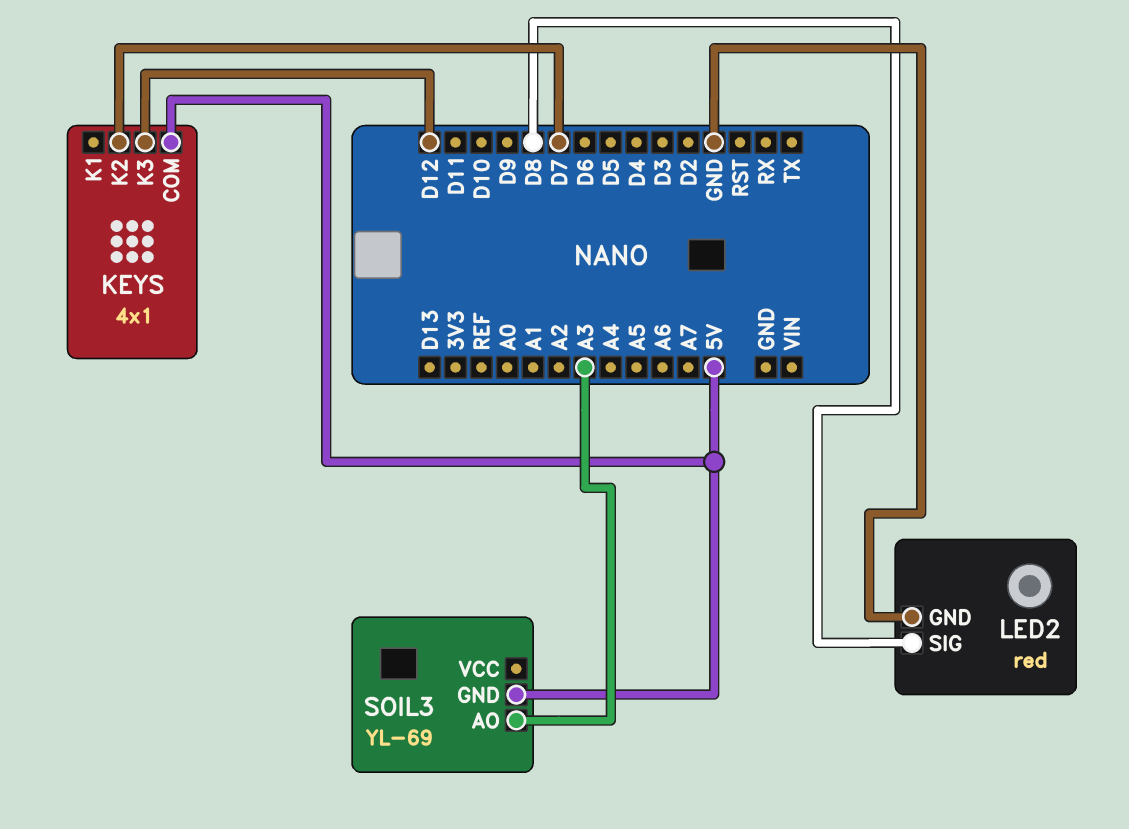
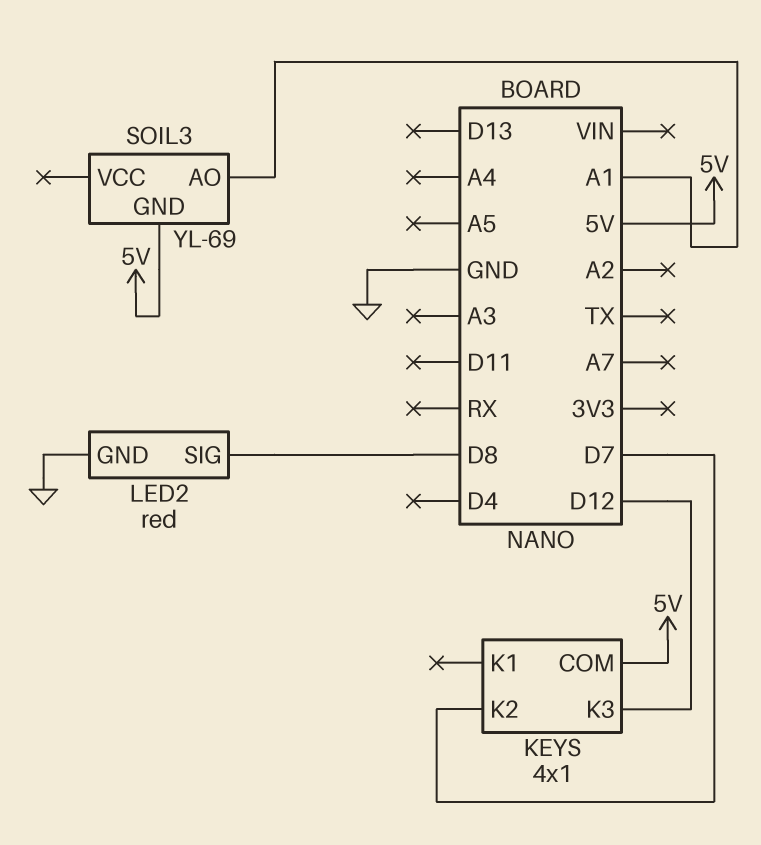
SOIL3 pin AO: A3 -> A1

